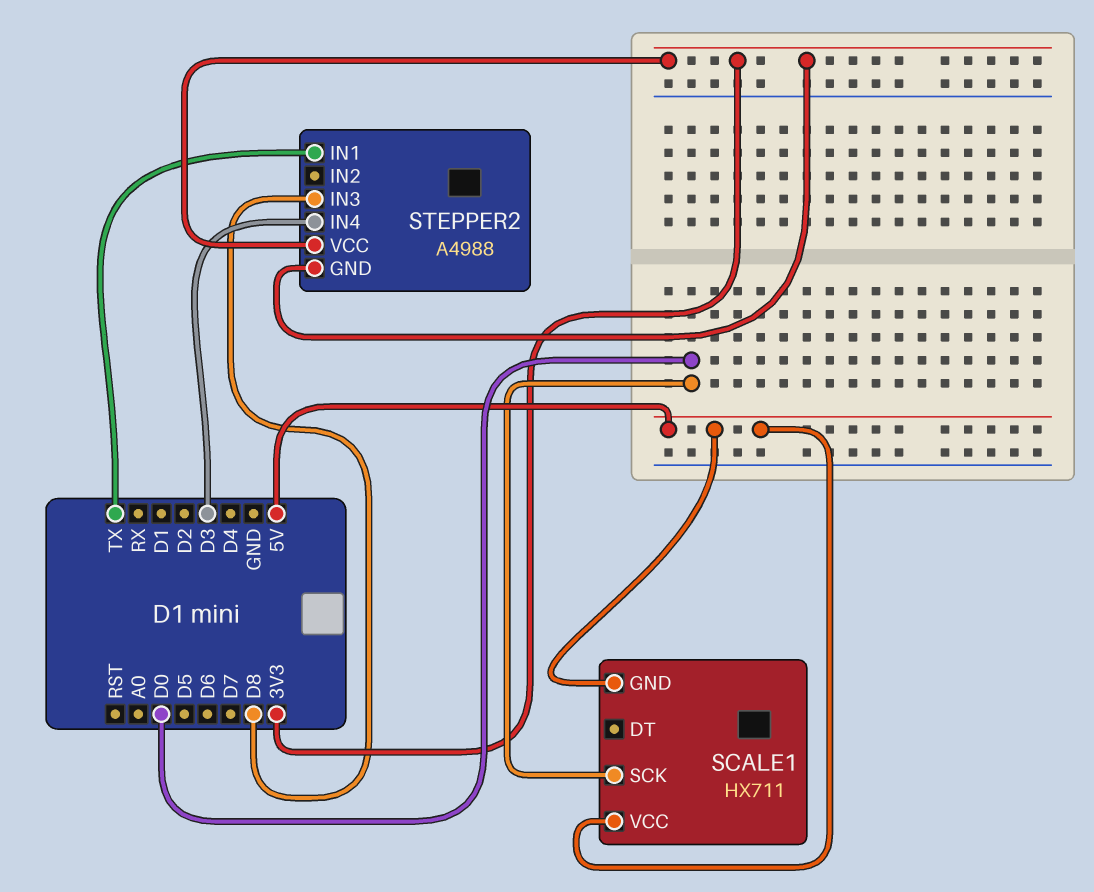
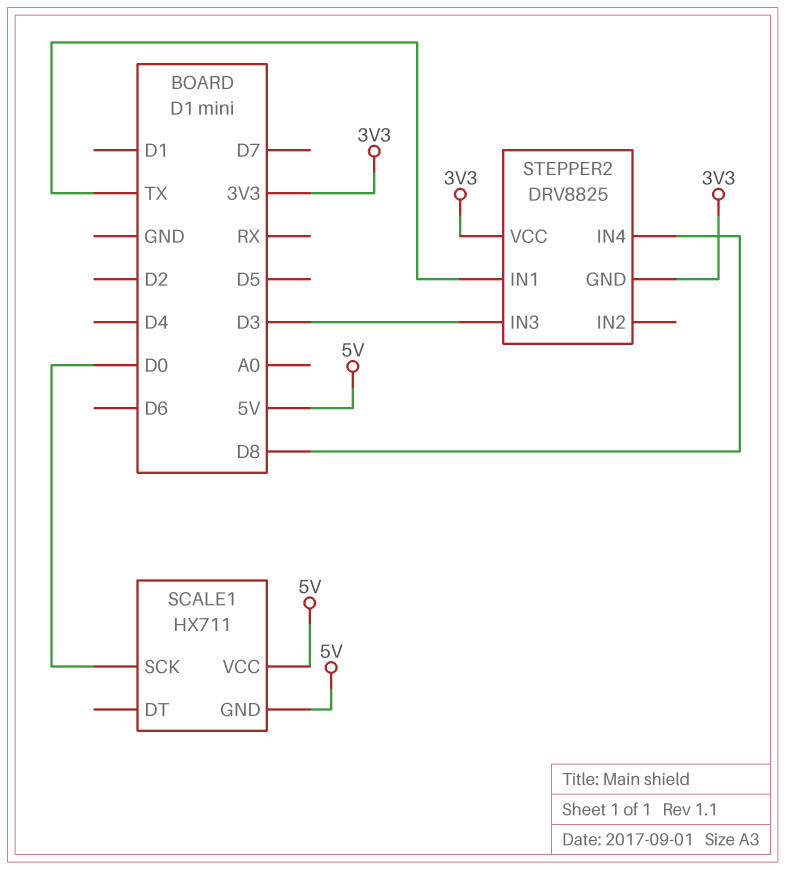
STEPPER2: A4988 -> DRV8825
STEPPER2 pin IN3: D8 -> D3
STEPPER2 pin IN4: D3 -> D8

